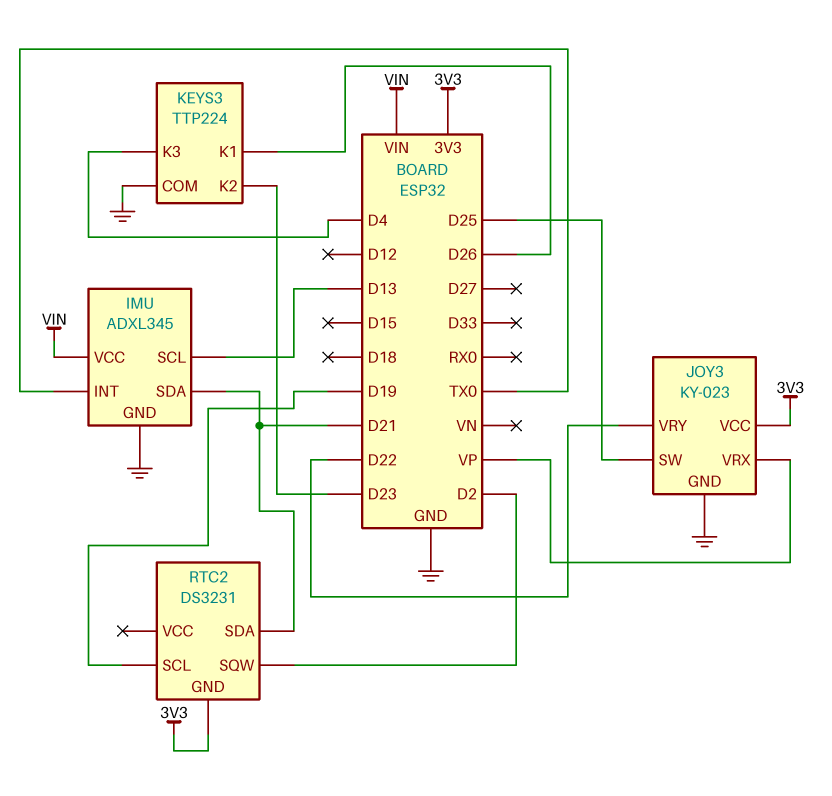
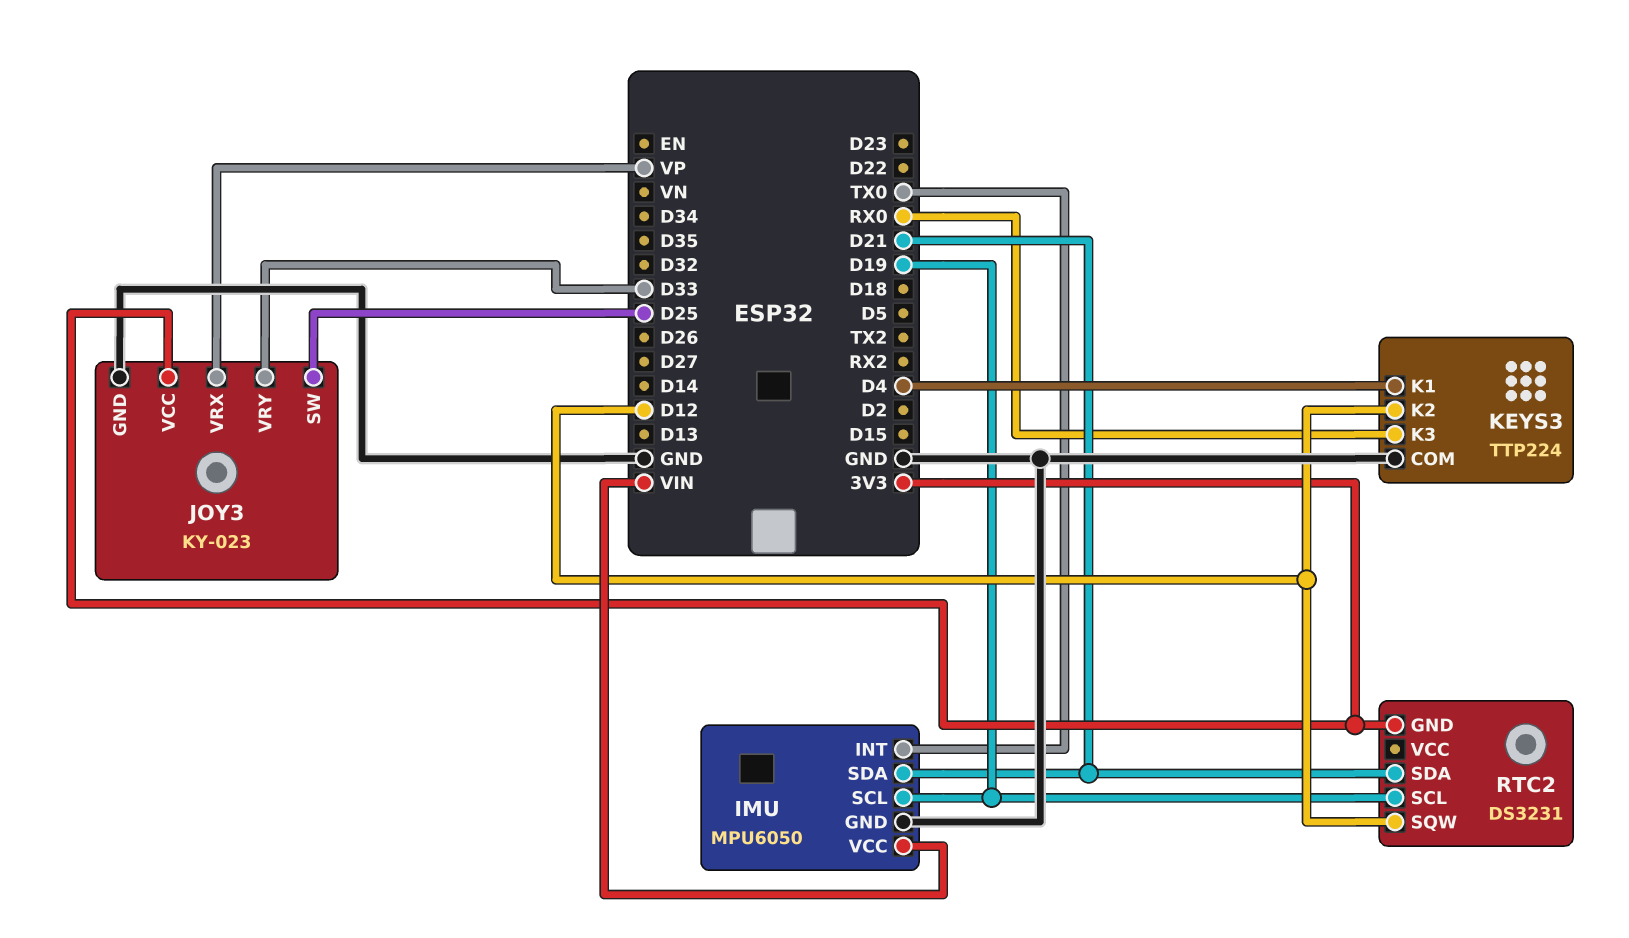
IMU: ADXL345 -> MPU6050
IMU pin SCL: D13 -> D19
JOY3 pin VRY: D22 -> D33
KEYS3 pin K1: D26 -> D4
KEYS3 pin K2: D23 -> D12
KEYS3 pin K3: D4 -> RX0
RTC2 pin SQW: D2 -> D12

